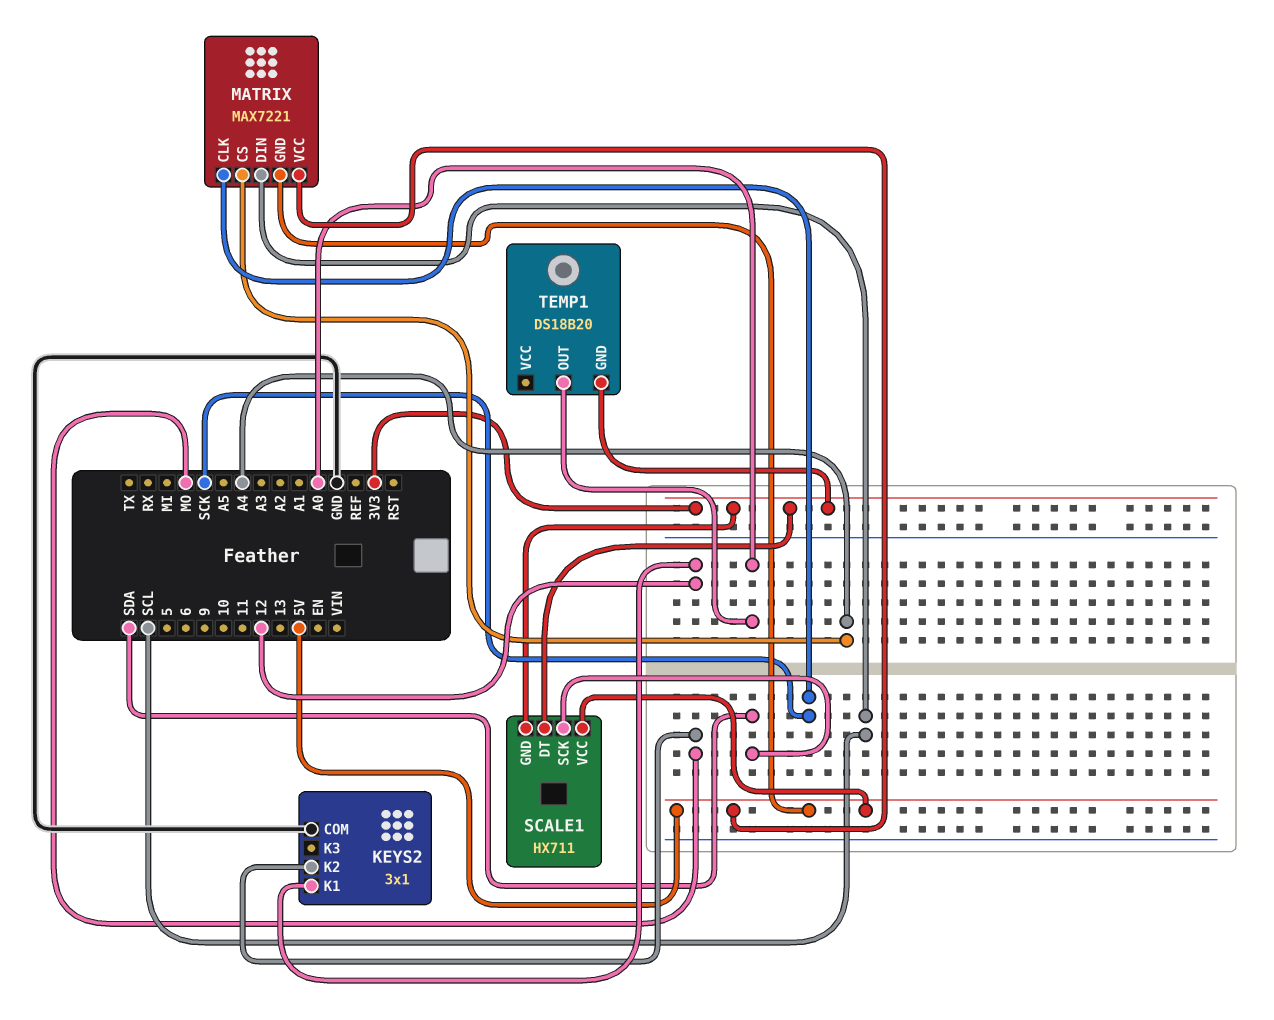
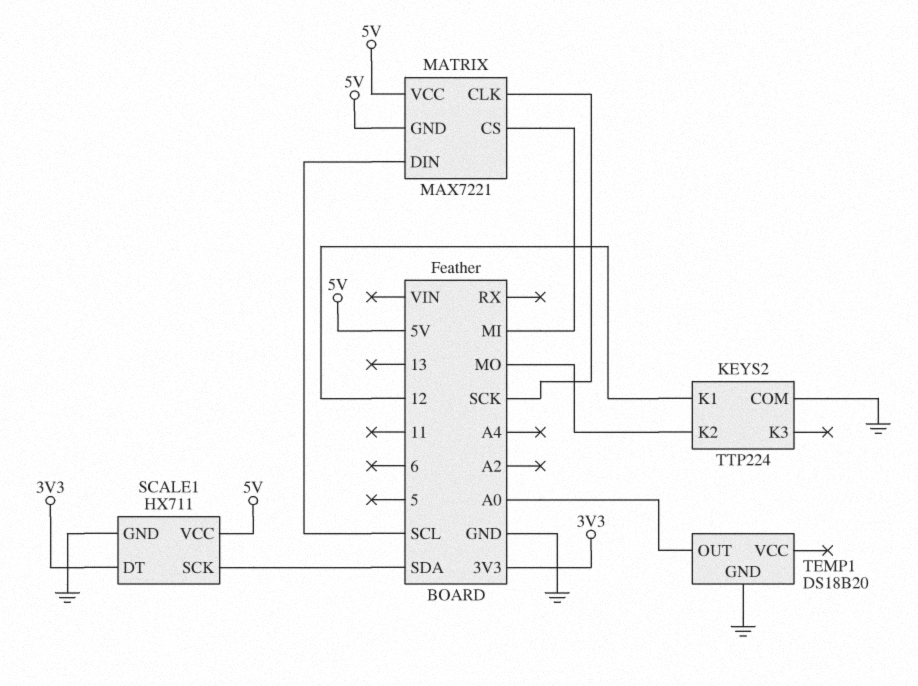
KEYS2: 3x1 -> TTP224
MATRIX pin CS: A4 -> MI
SCALE1 pin GND: 3V3 -> GND
TEMP1 pin GND: 3V3 -> GND

